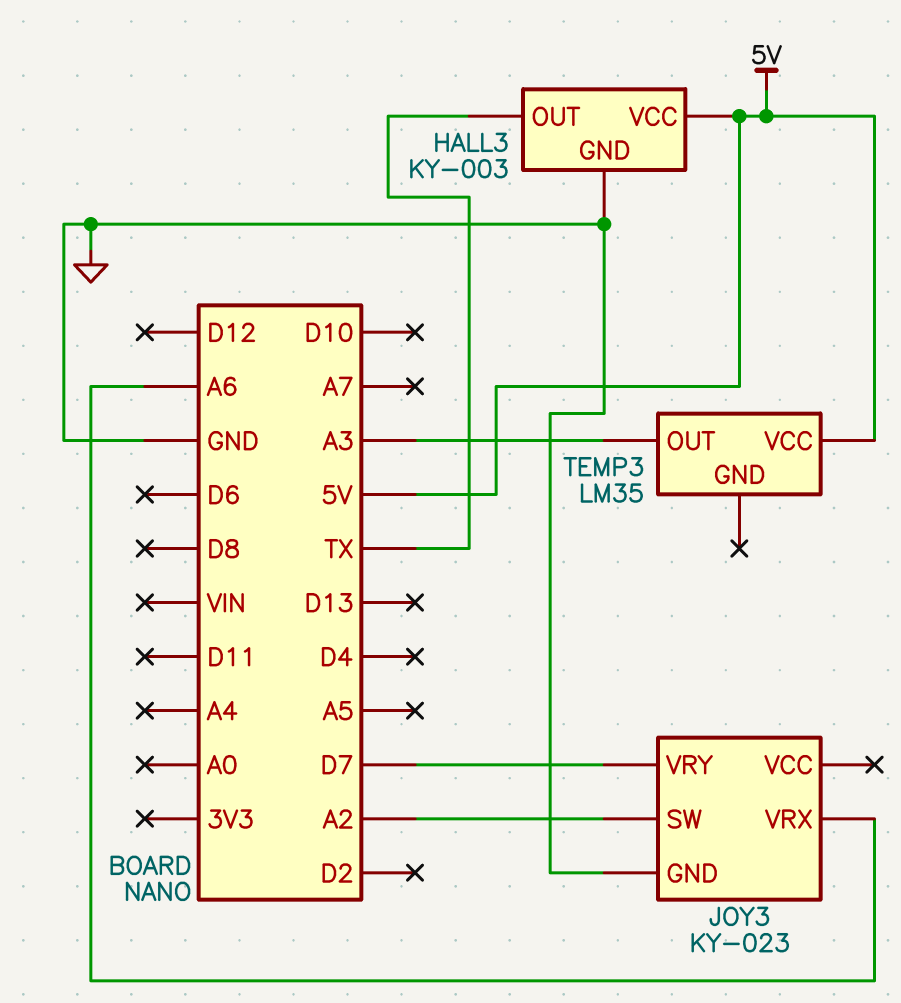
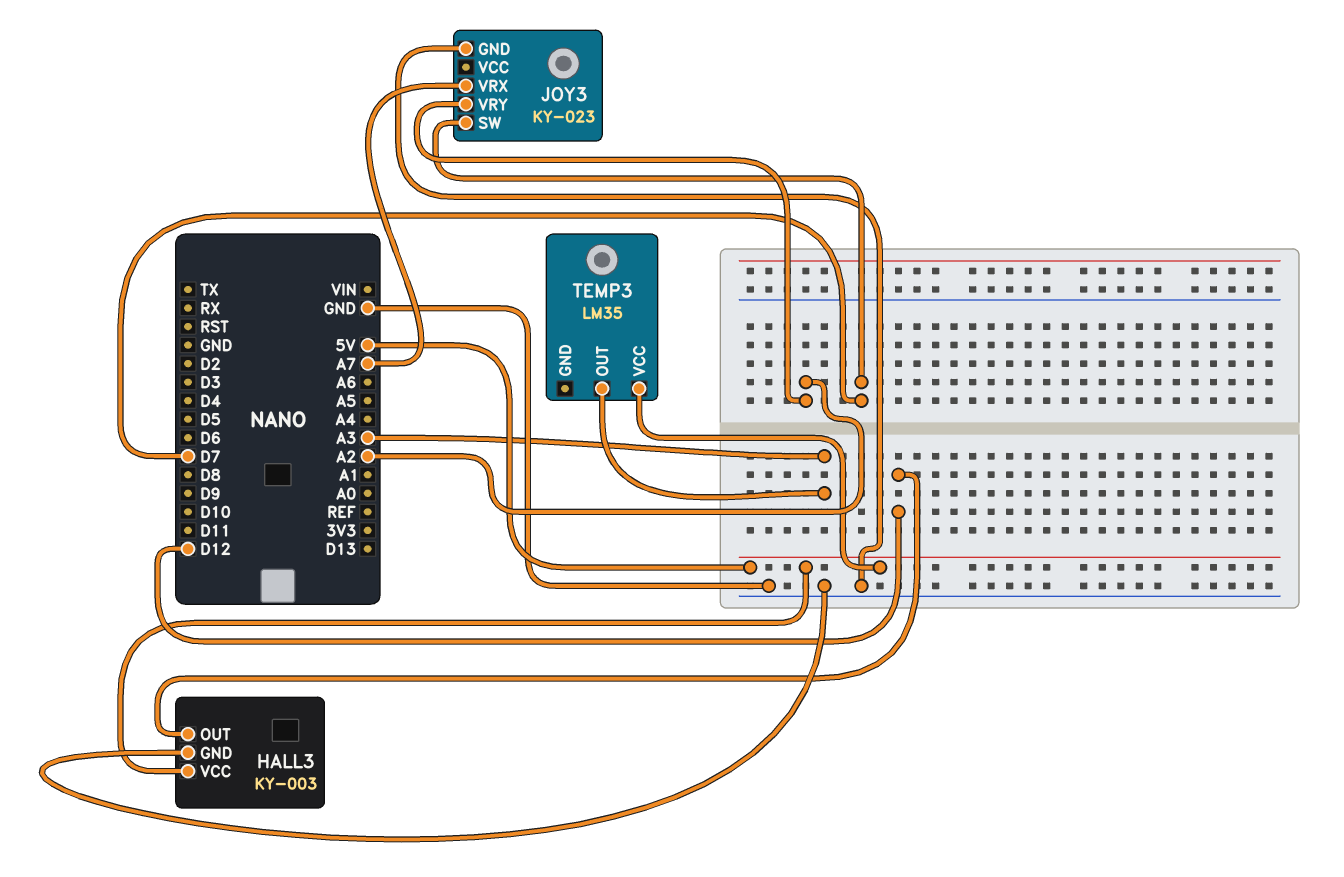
HALL3 pin OUT: TX -> D12
JOY3 pin SW: A2 -> D7
JOY3 pin VRX: A6 -> A7
JOY3 pin VRY: D7 -> A2

